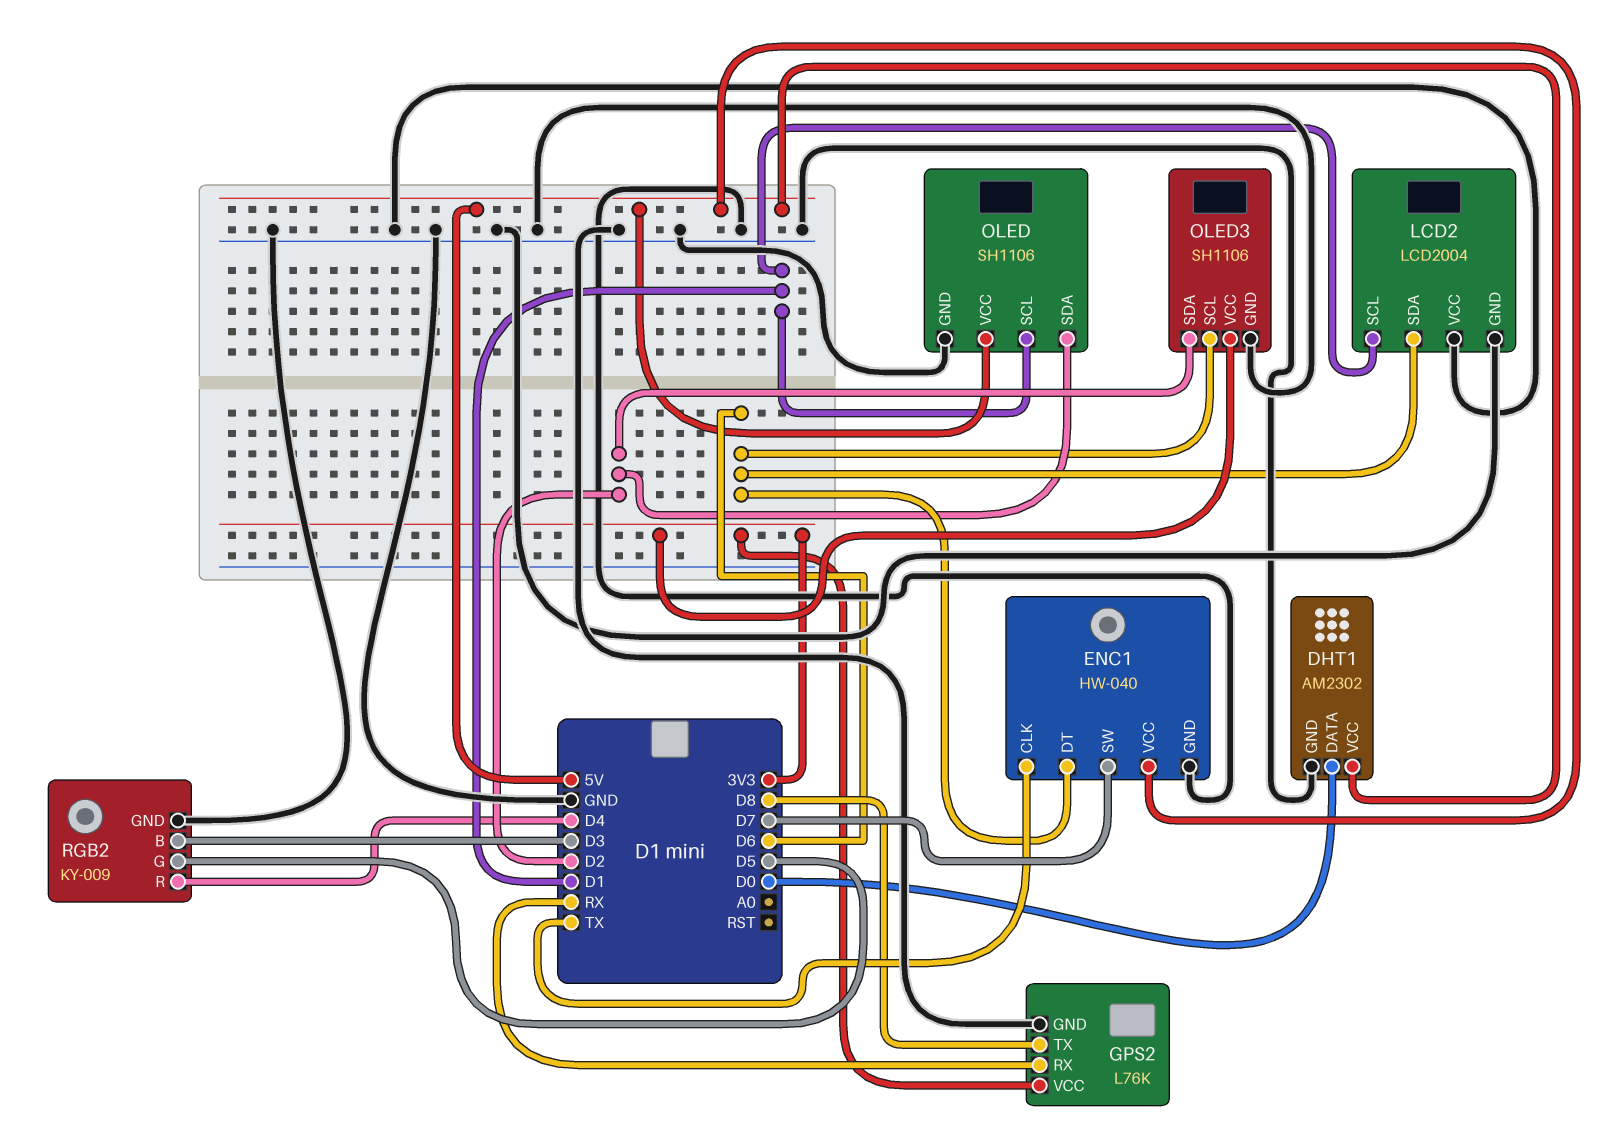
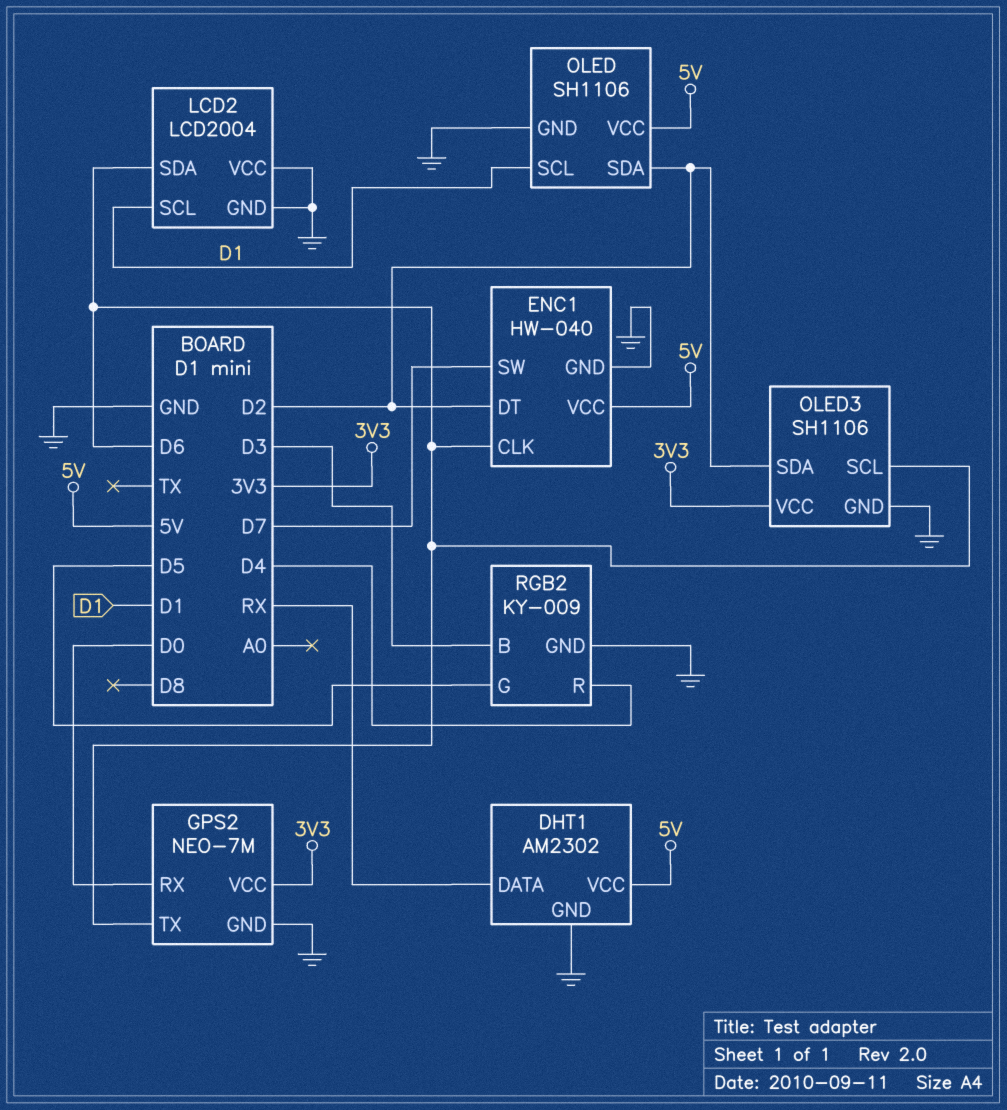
DHT1 pin DATA: D0 -> RX
ENC1 pin CLK: TX -> D6
ENC1 pin DT: D6 -> D2
GPS2: L76K -> NEO-7M
GPS2 pin RX: RX -> D0
GPS2 pin TX: D8 -> D6

